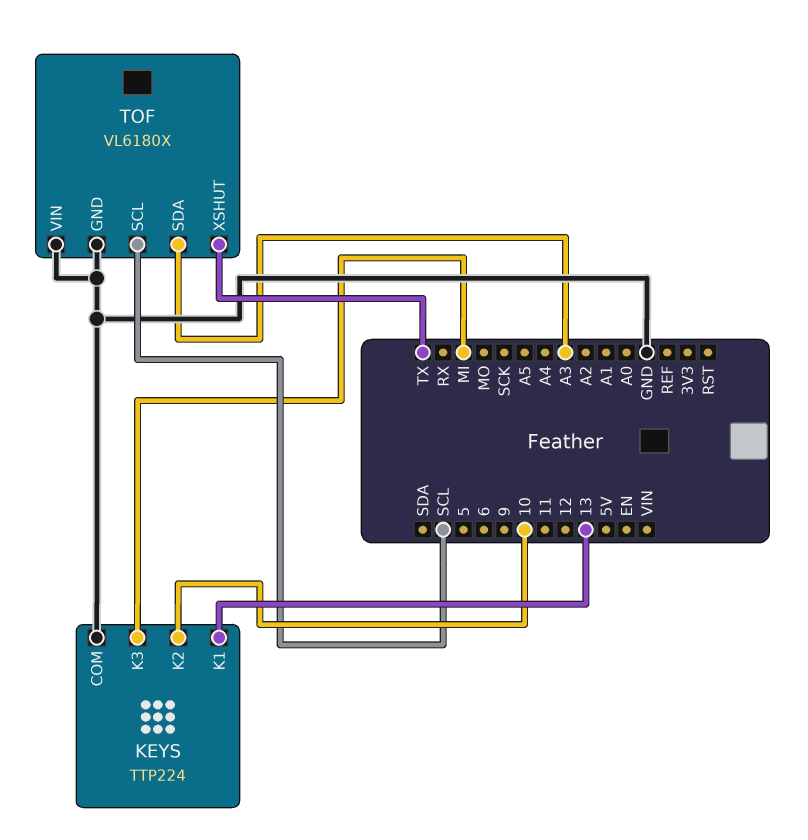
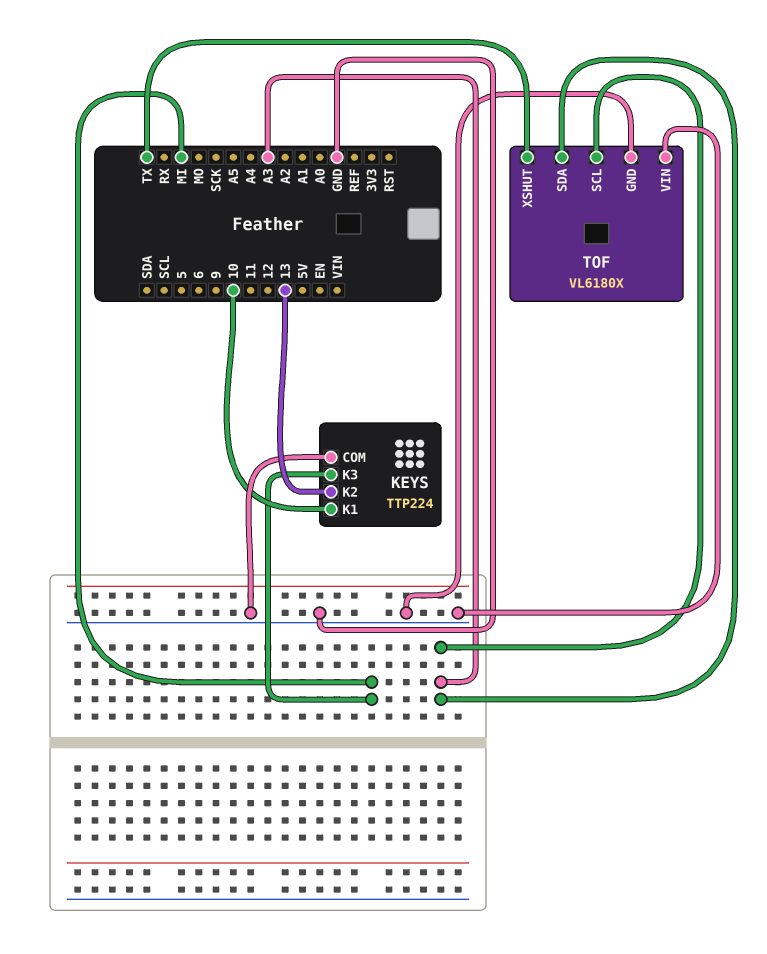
KEYS pin K1: 13 -> 10
KEYS pin K2: 10 -> 13
TOF pin SCL: SCL -> A3

